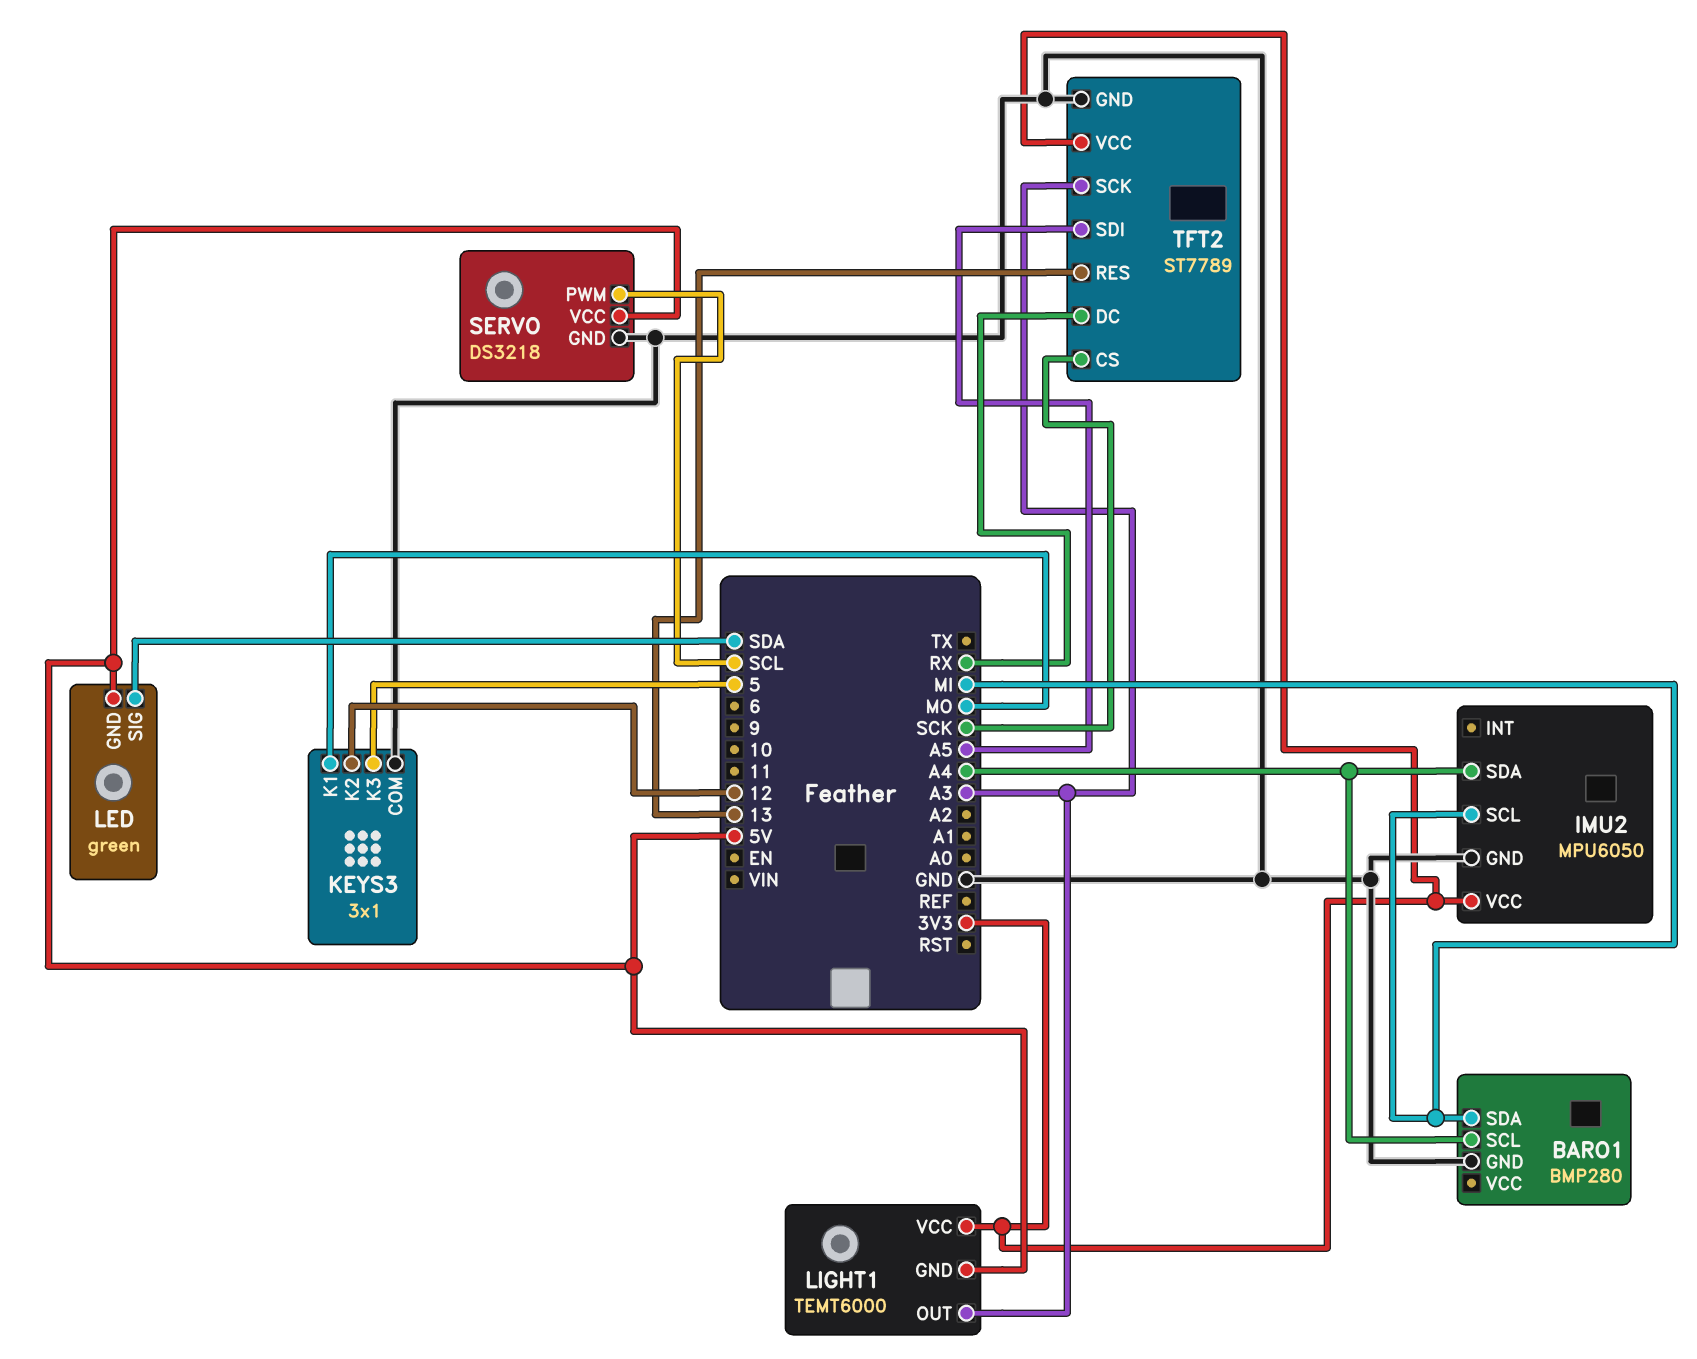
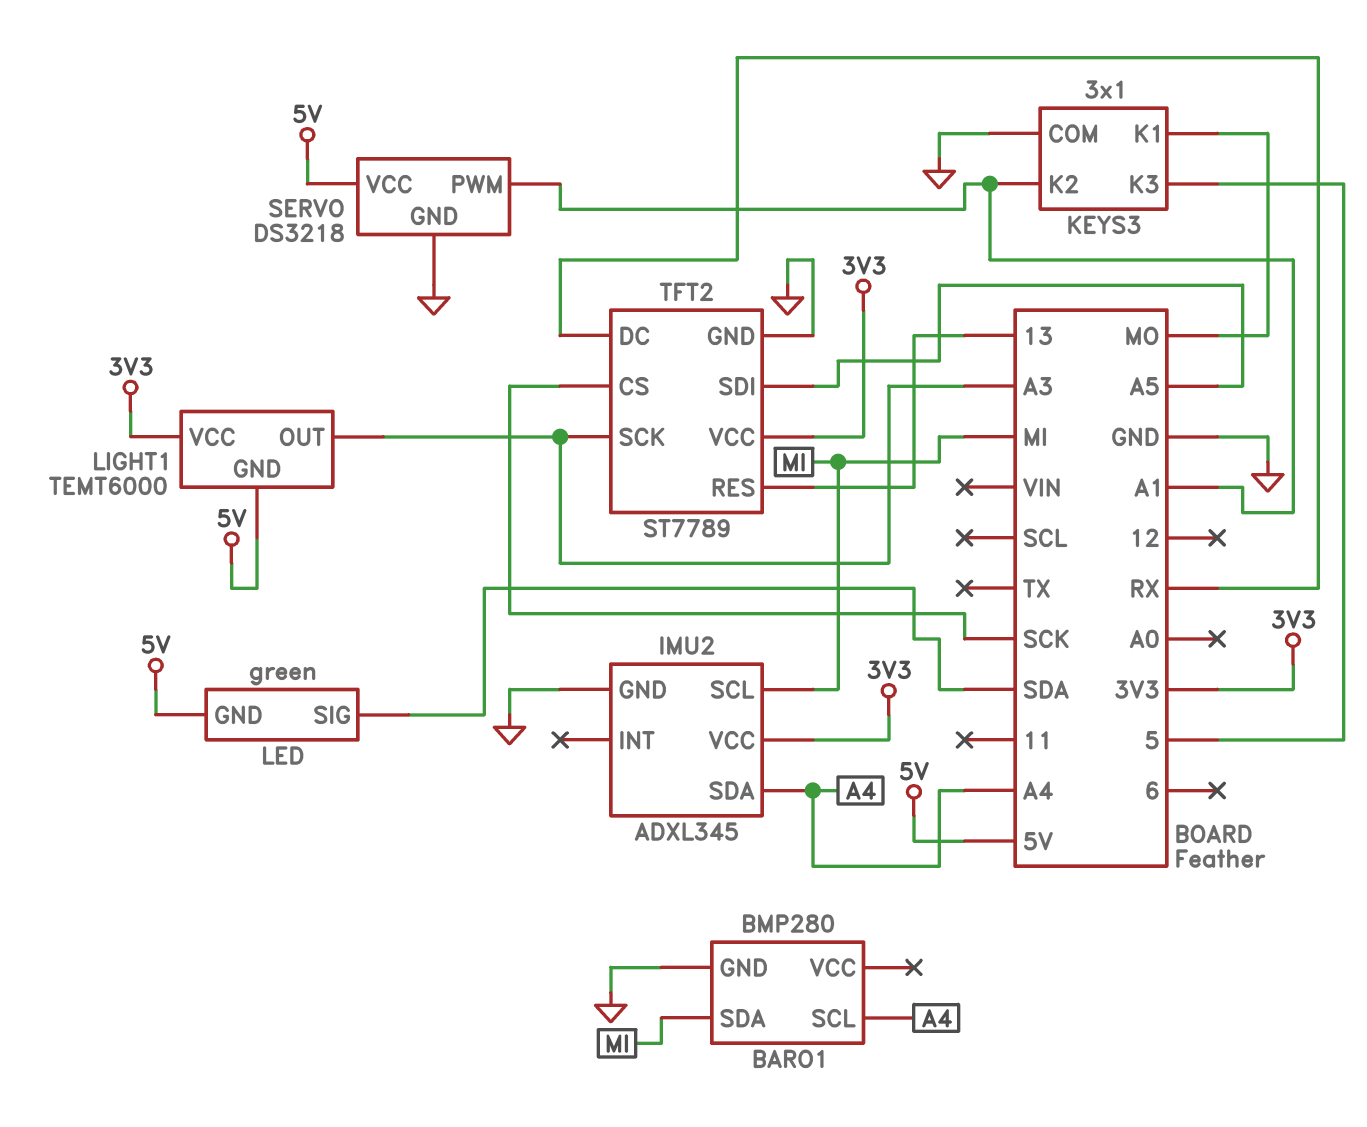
IMU2: MPU6050 -> ADXL345
KEYS3 pin K2: 12 -> A1
SERVO pin PWM: SCL -> A1

